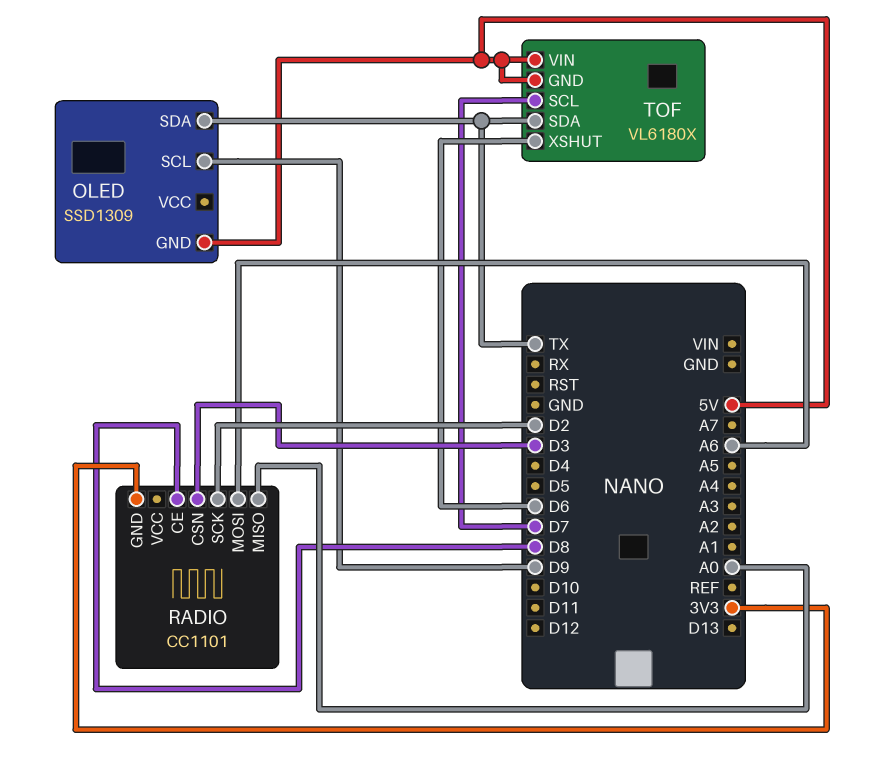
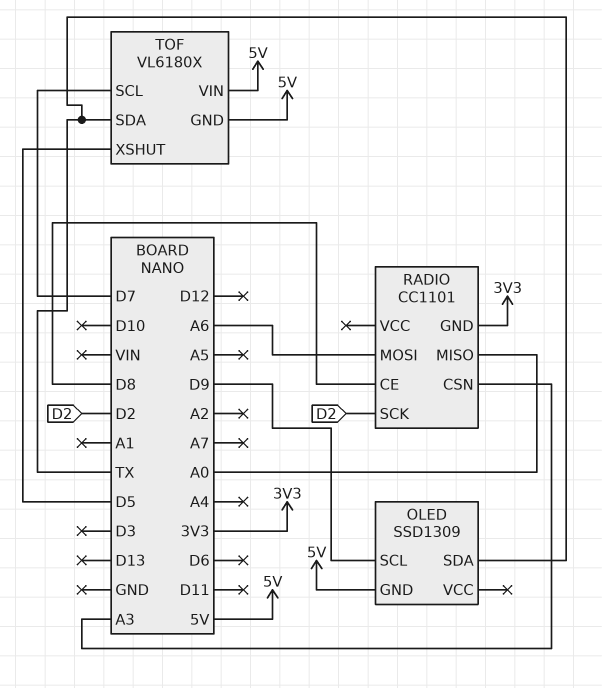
RADIO pin CSN: D3 -> A3
TOF pin XSHUT: D6 -> D5

